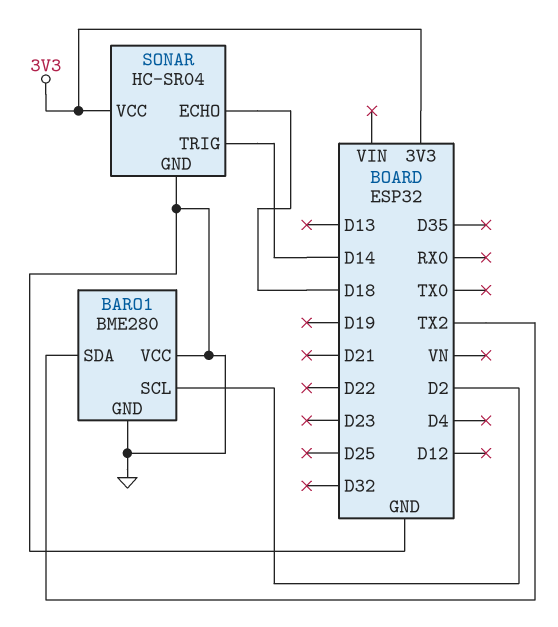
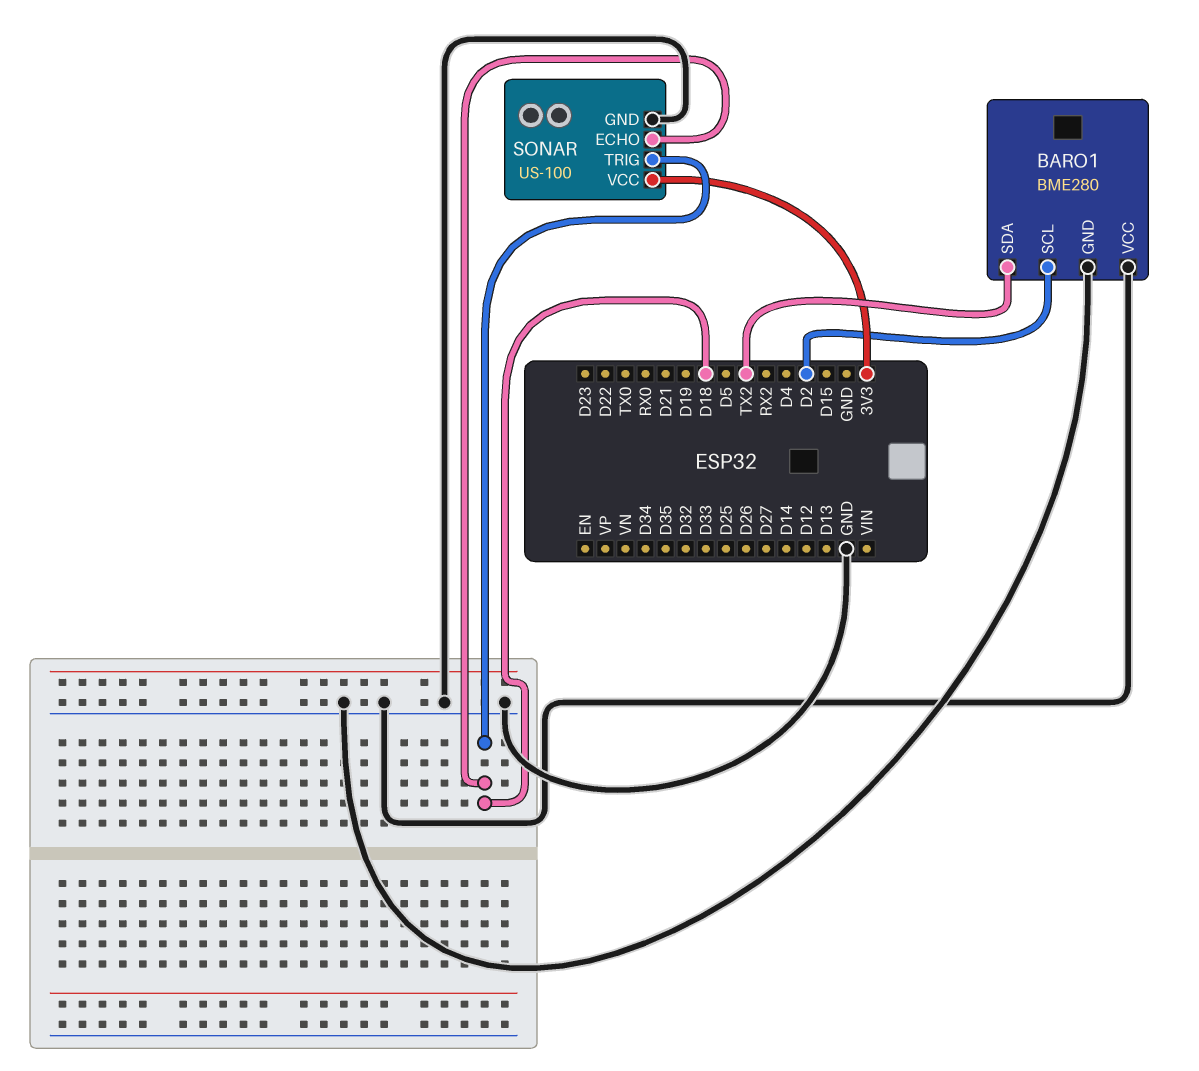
SONAR: HC-SR04 -> US-100
SONAR pin TRIG: D14 -> D18

